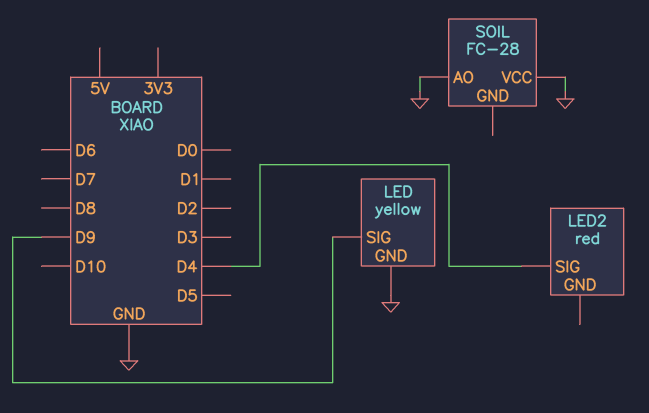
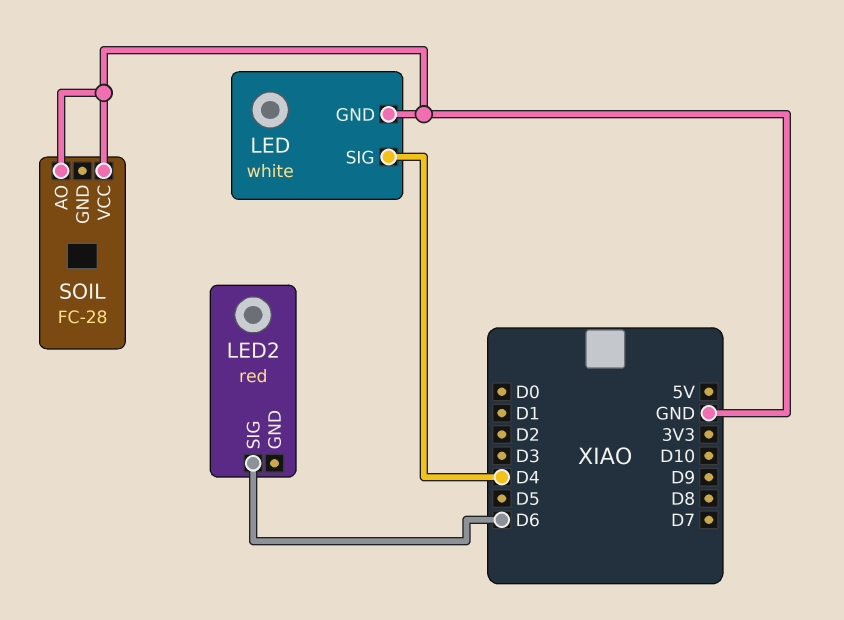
LED: yellow -> white
LED pin SIG: D9 -> D4
LED2 pin SIG: D4 -> D6

